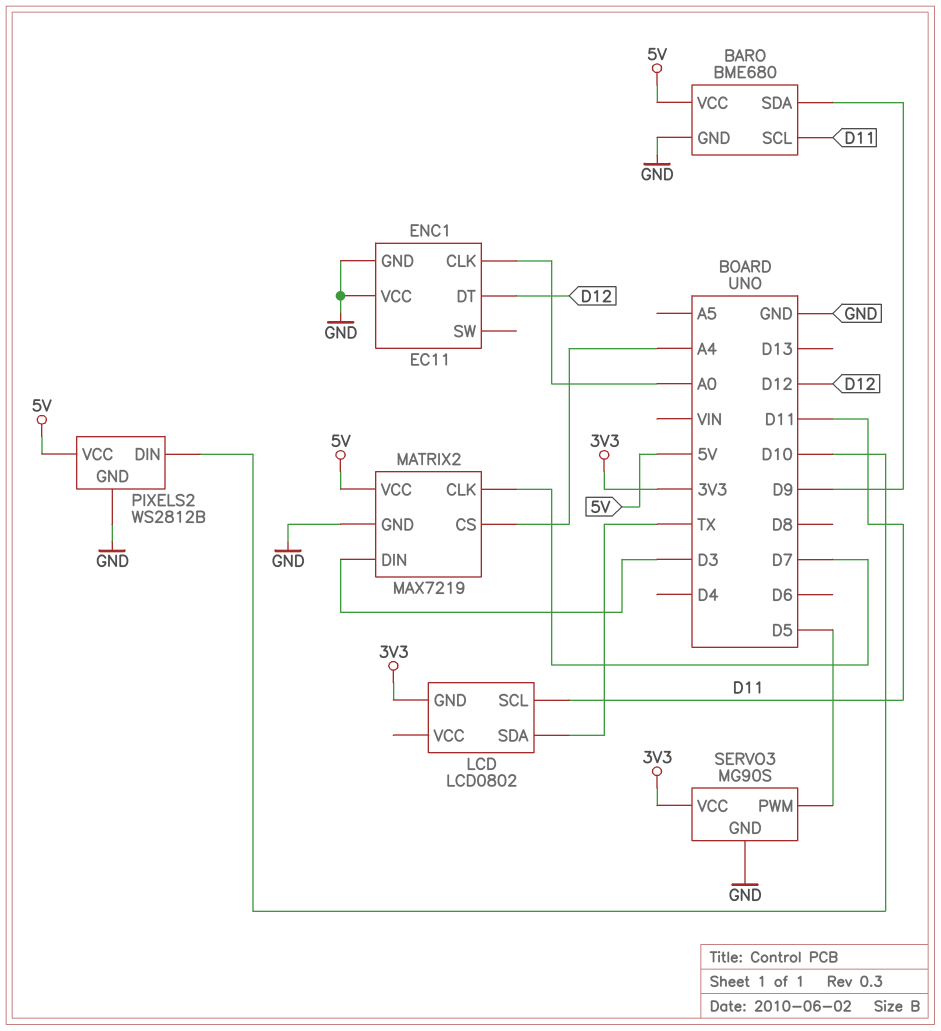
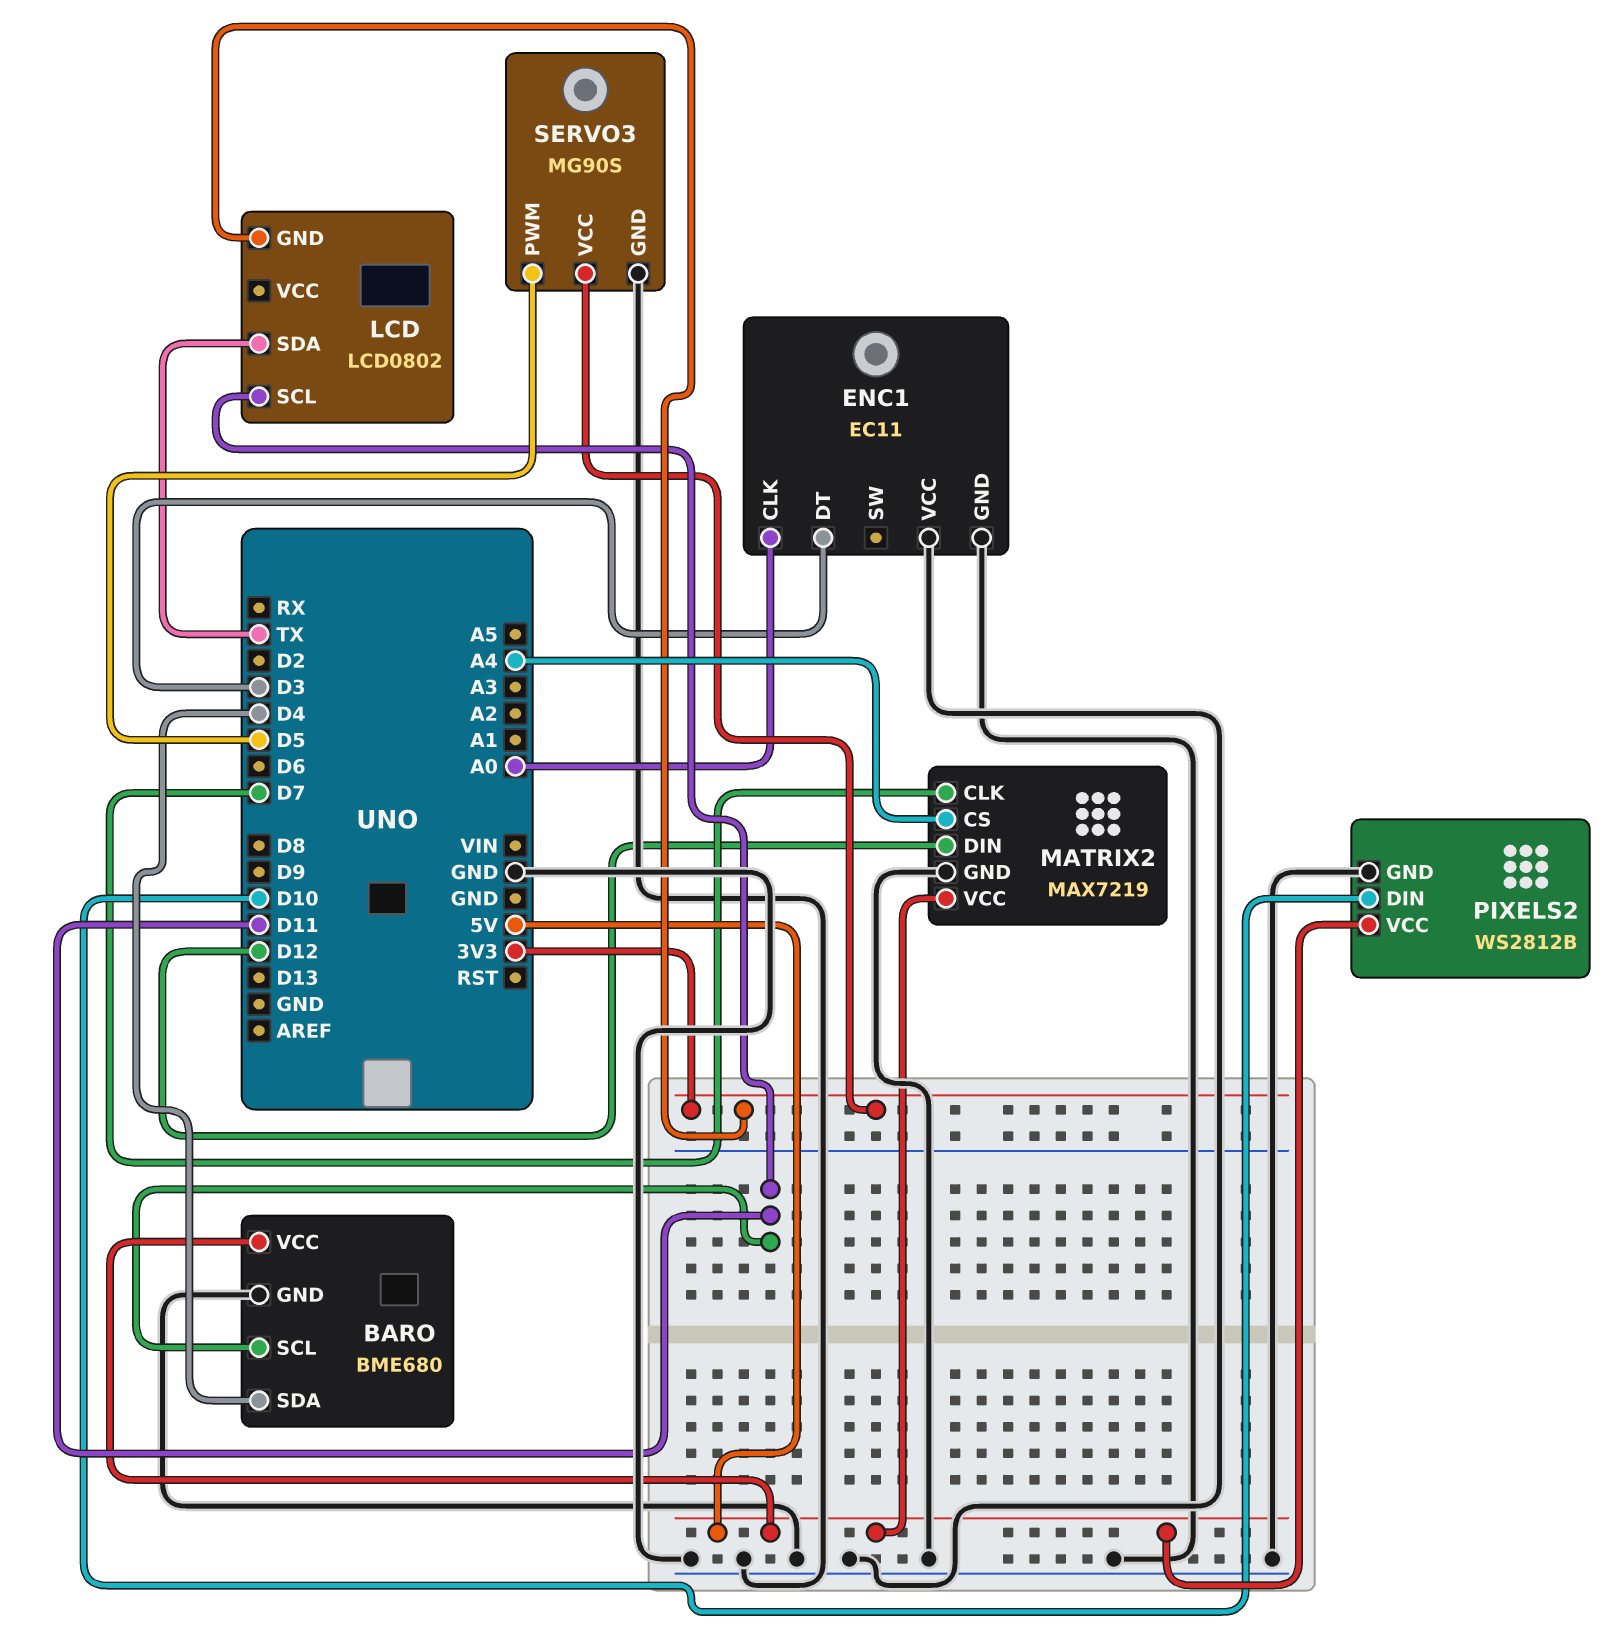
BARO pin SDA: D9 -> D4
ENC1 pin DT: D12 -> D3
MATRIX2 pin DIN: D3 -> D12

